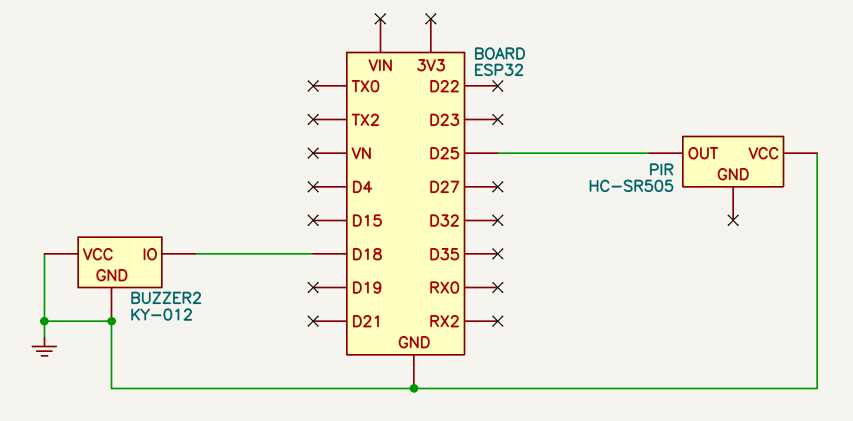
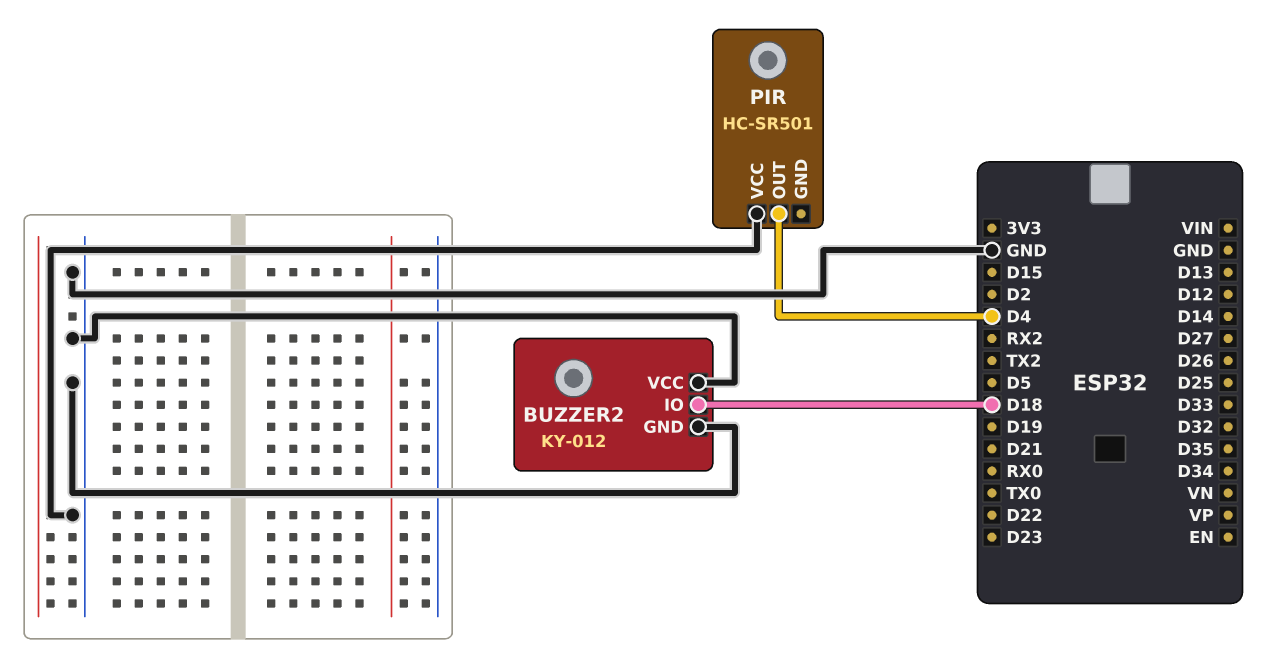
PIR: HC-SR505 -> HC-SR501
PIR pin OUT: D25 -> D4

